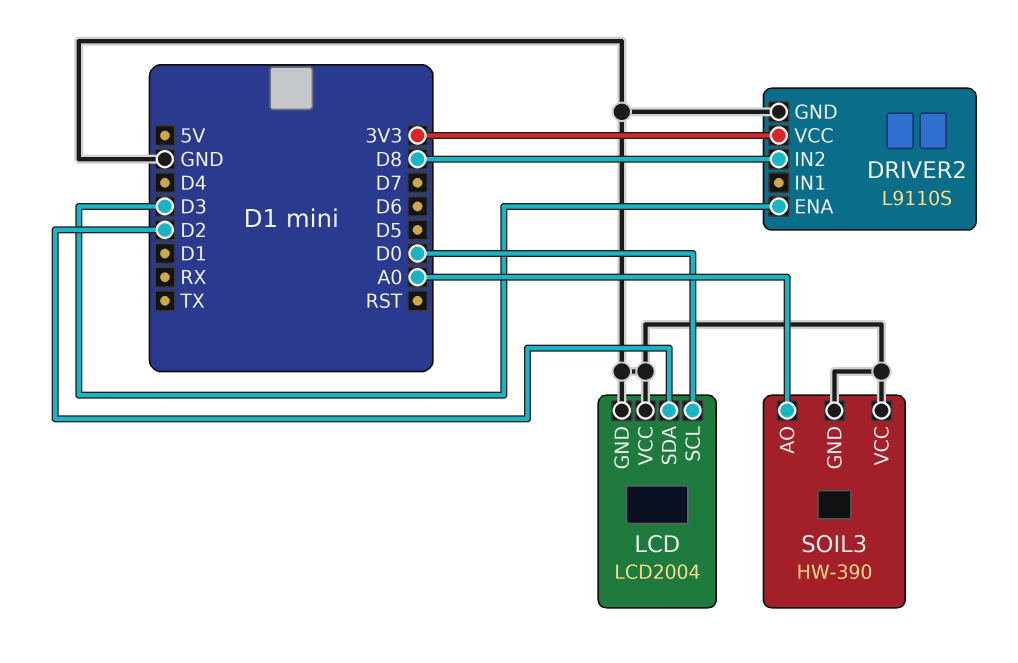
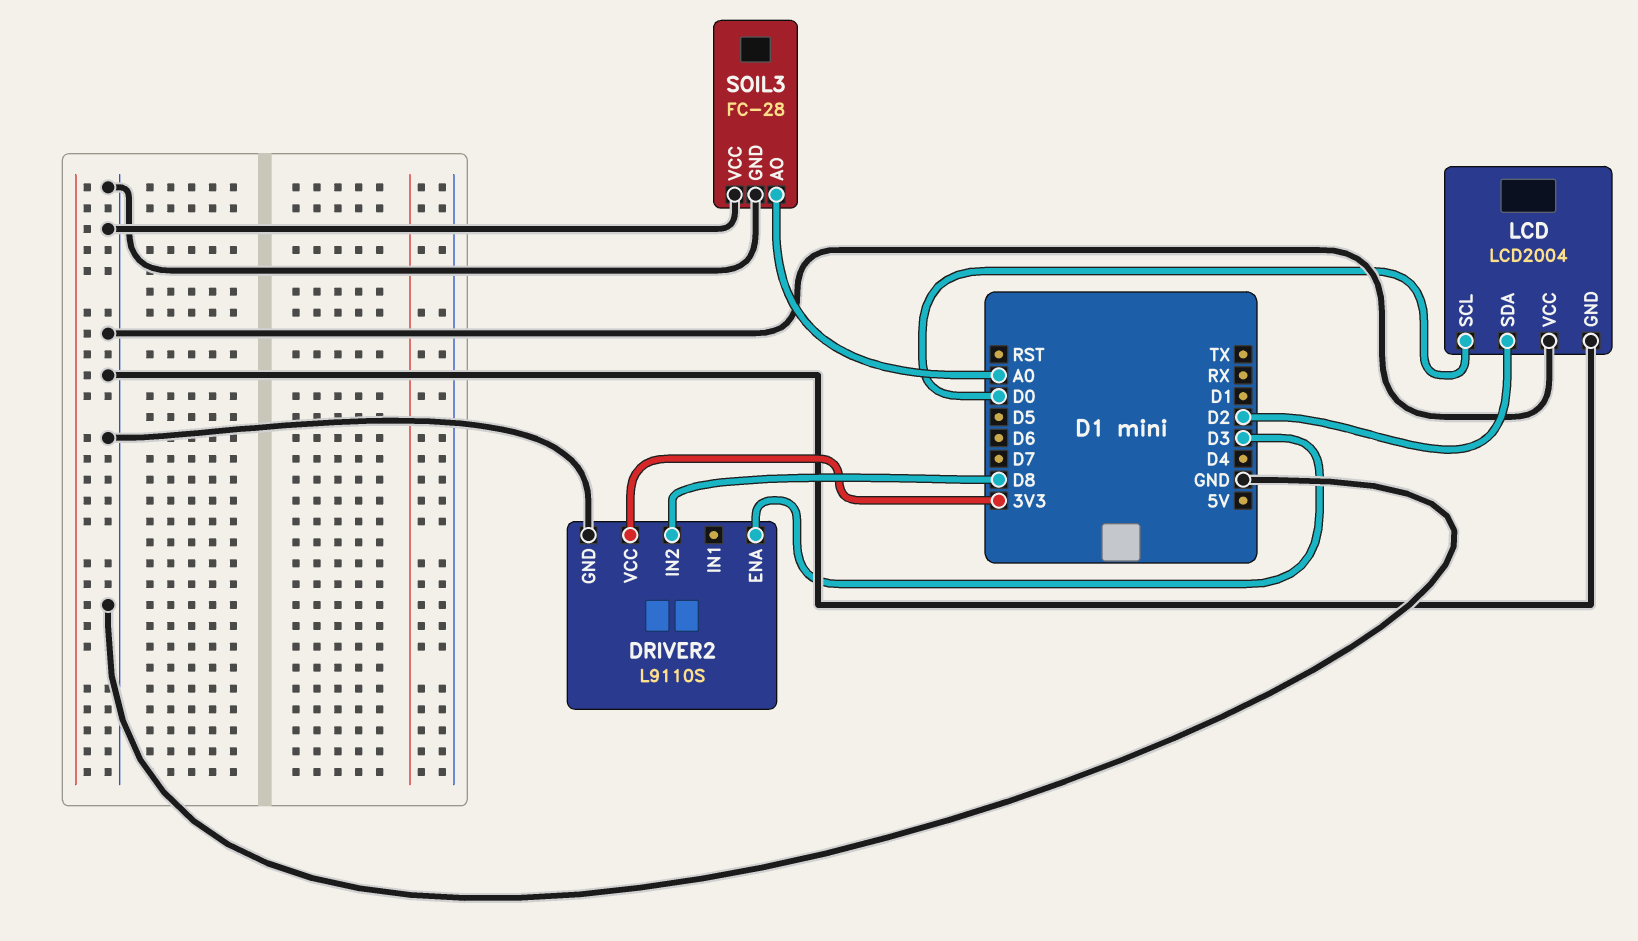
SOIL3: HW-390 -> FC-28

